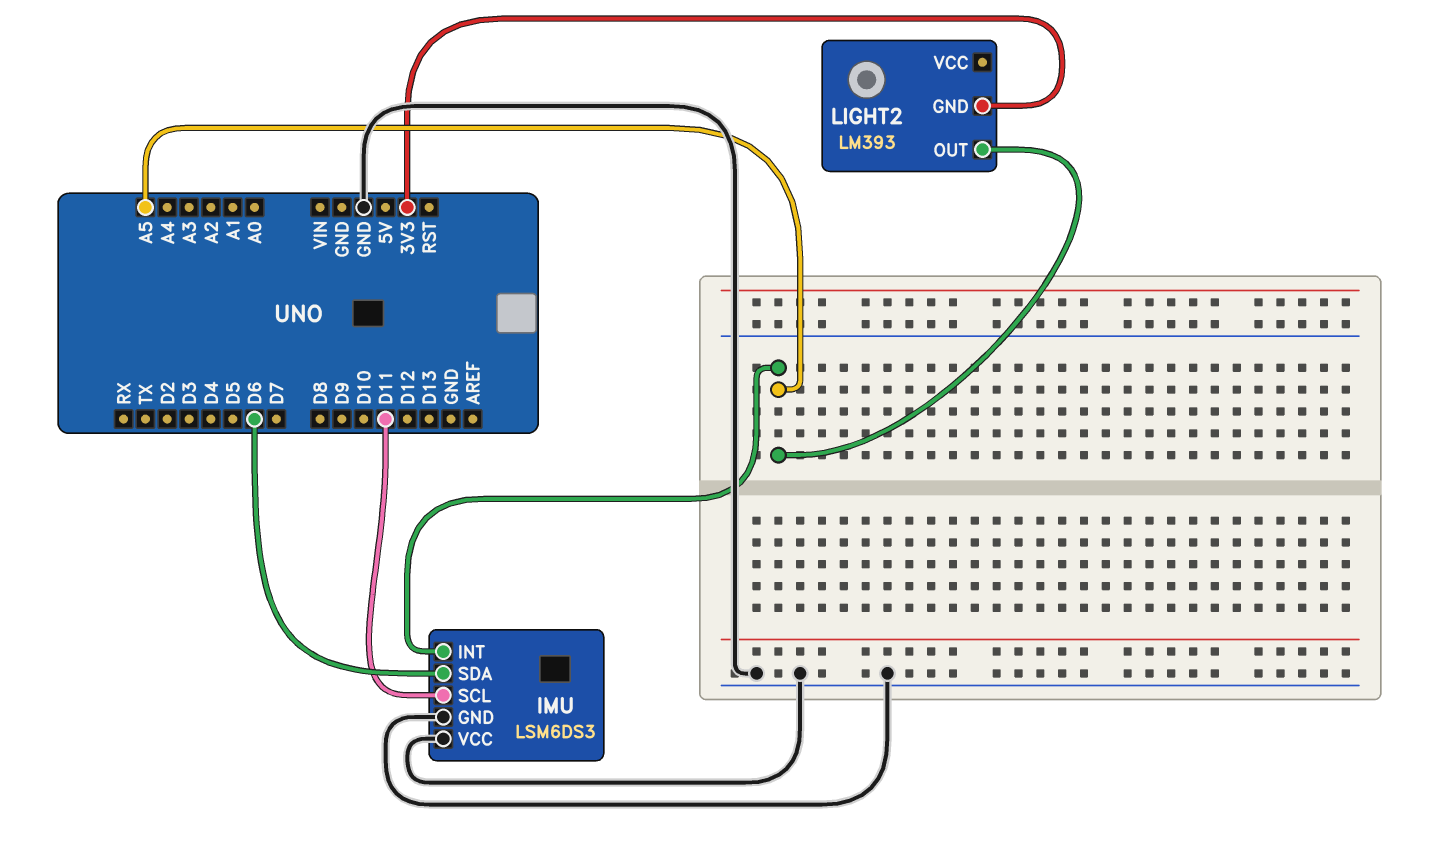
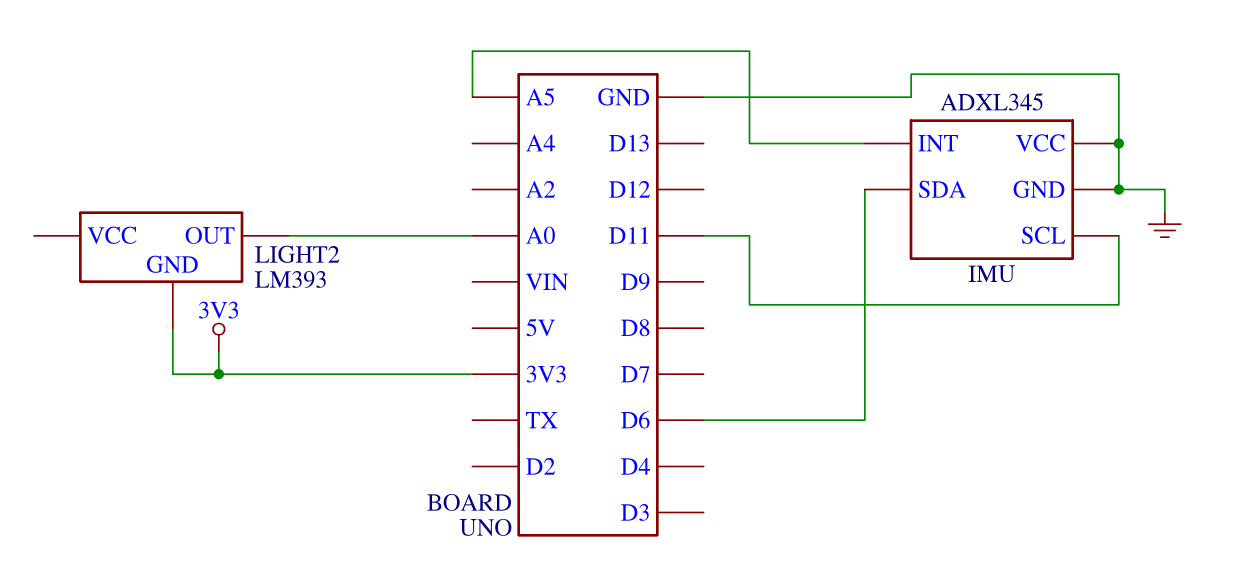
IMU: LSM6DS3 -> ADXL345
LIGHT2 pin OUT: A5 -> A0

